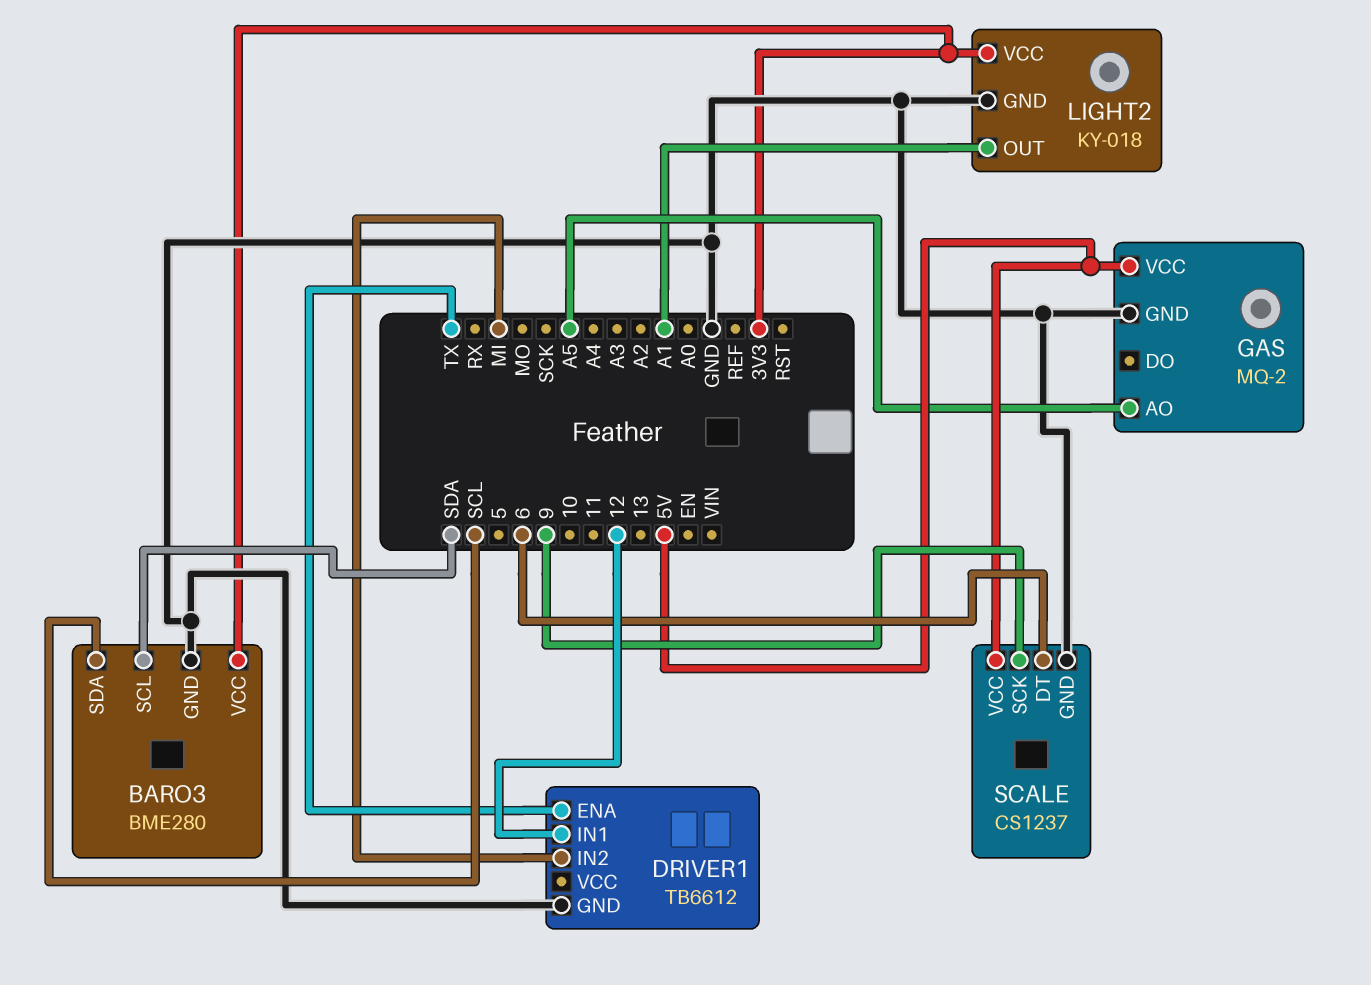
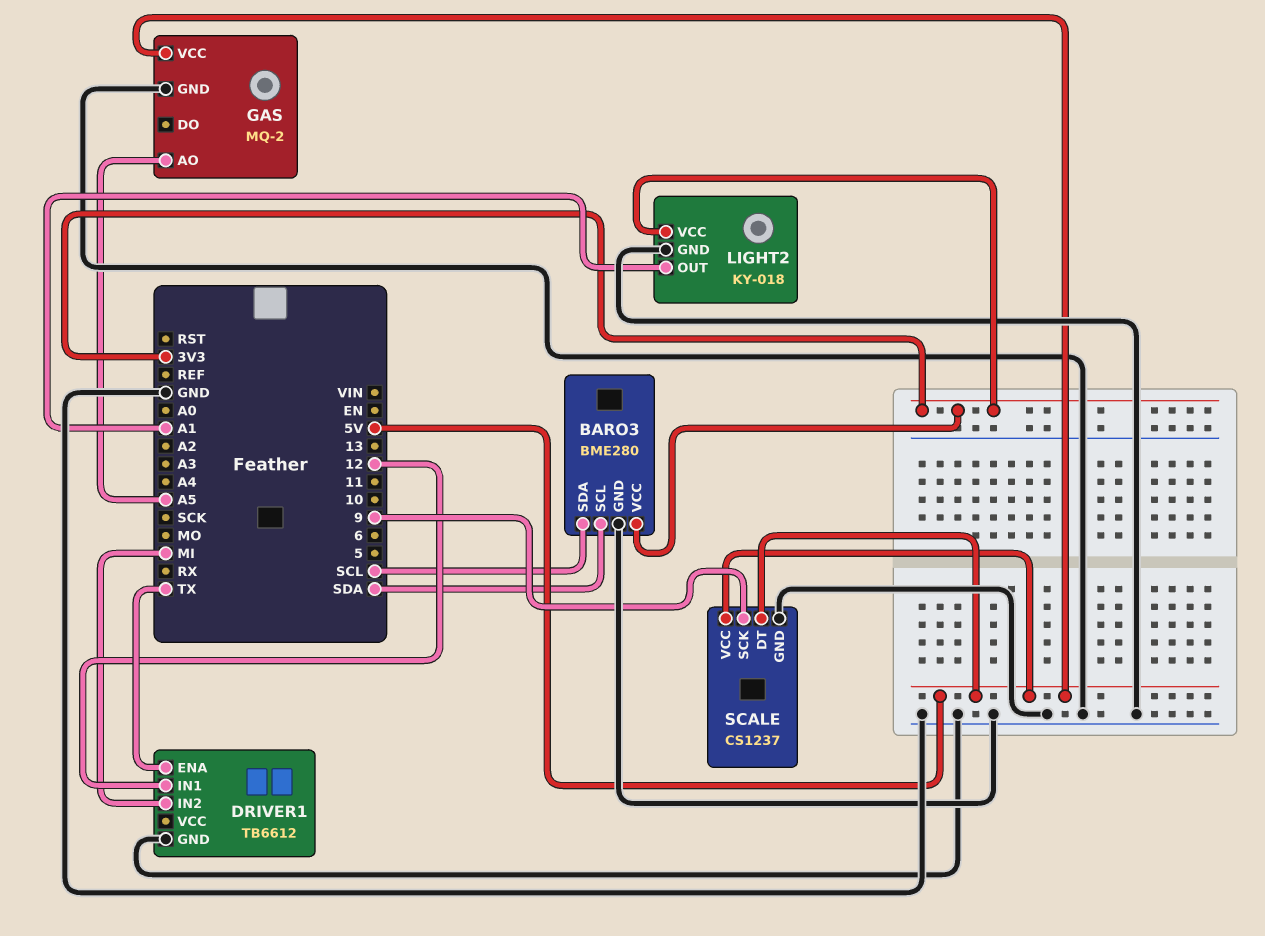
SCALE pin DT: 6 -> 5V

